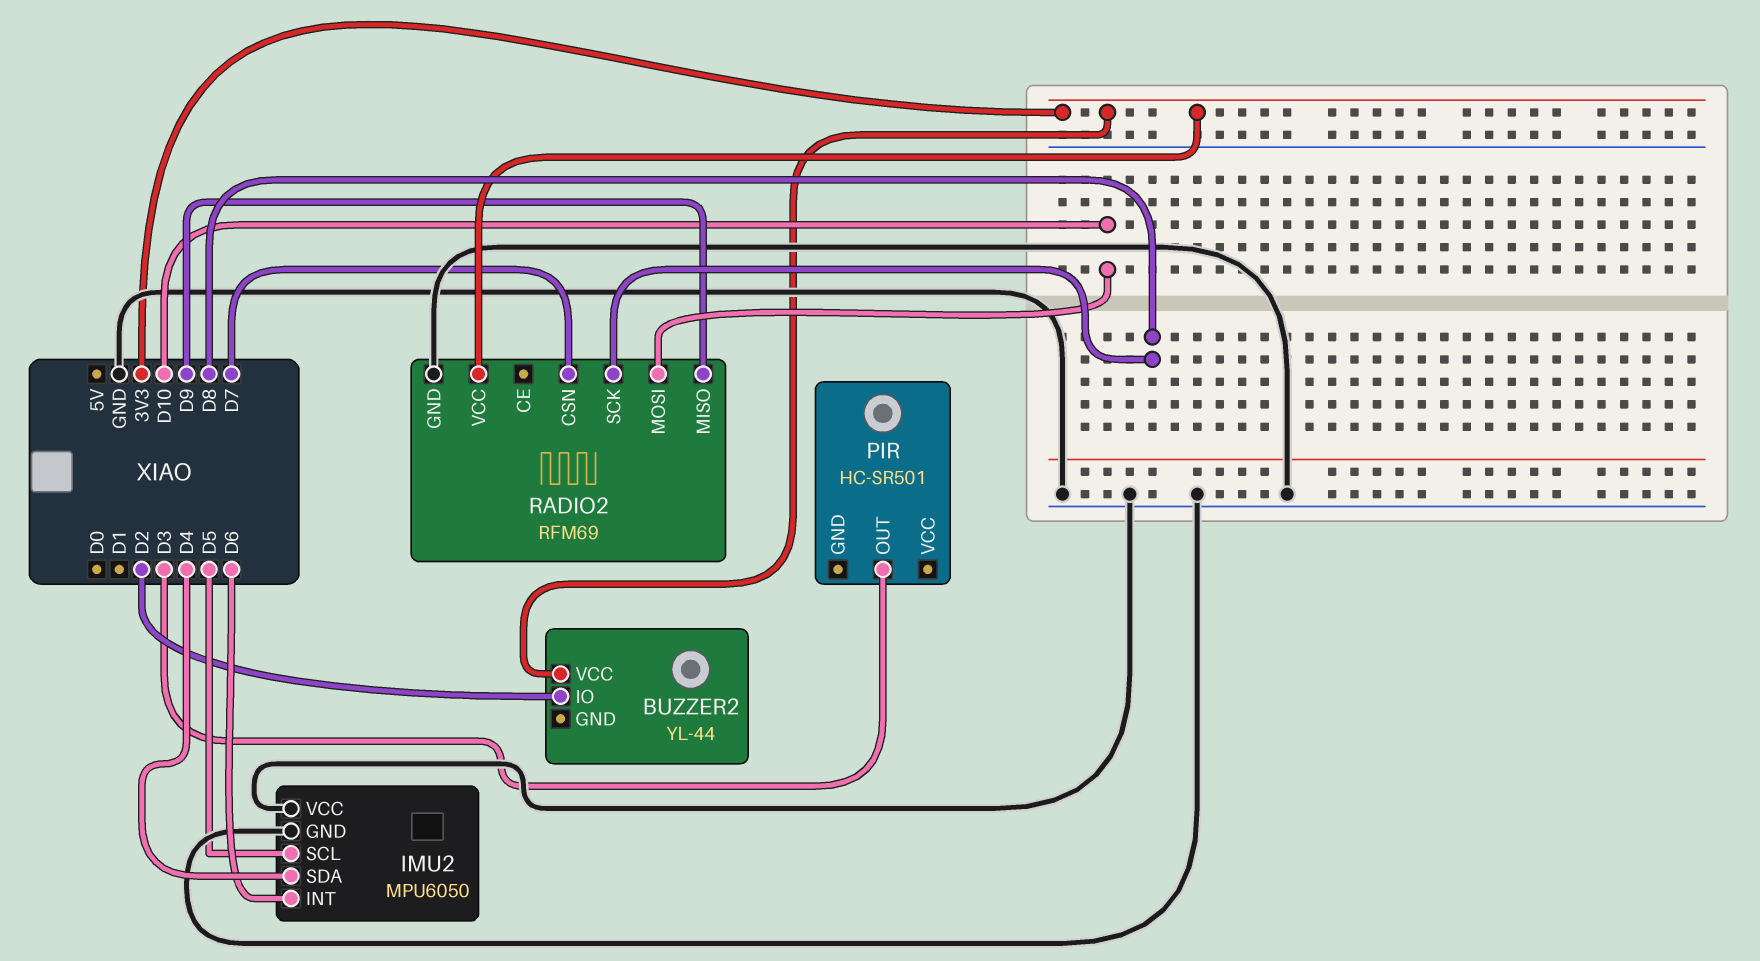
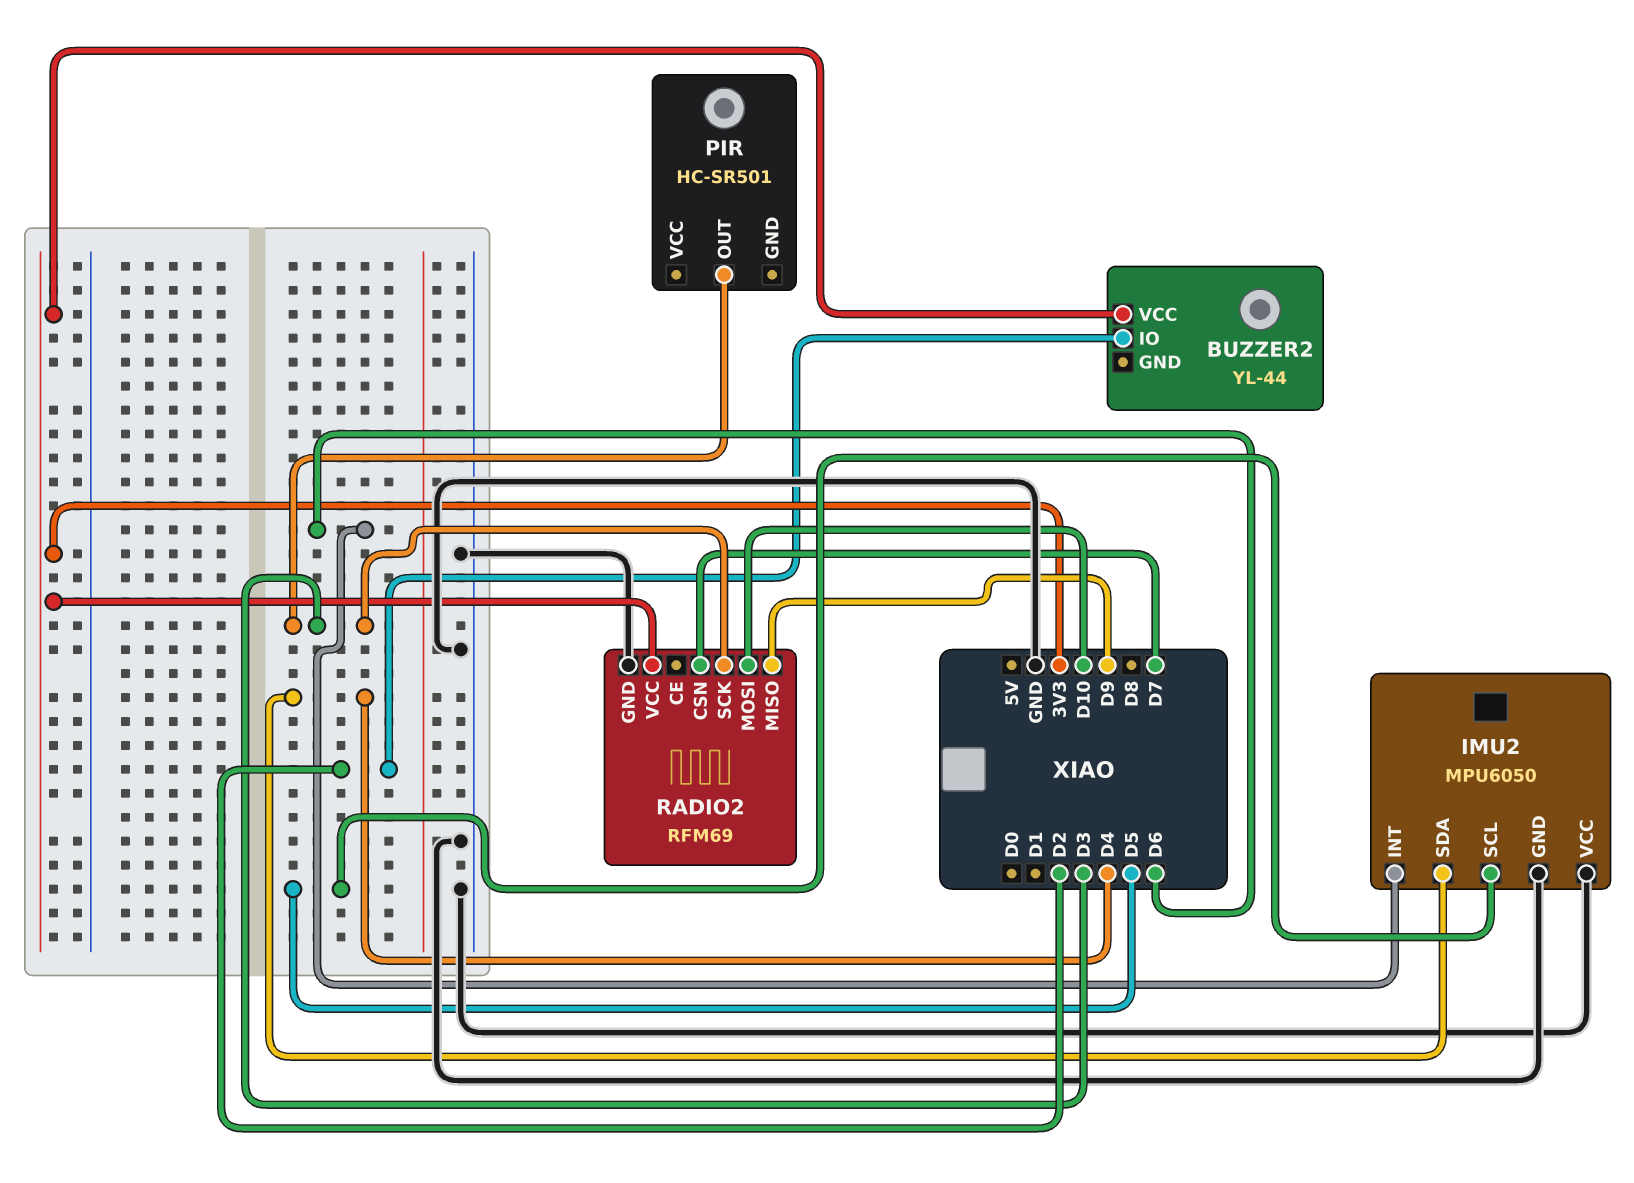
RADIO2 pin SCK: D8 -> D3

